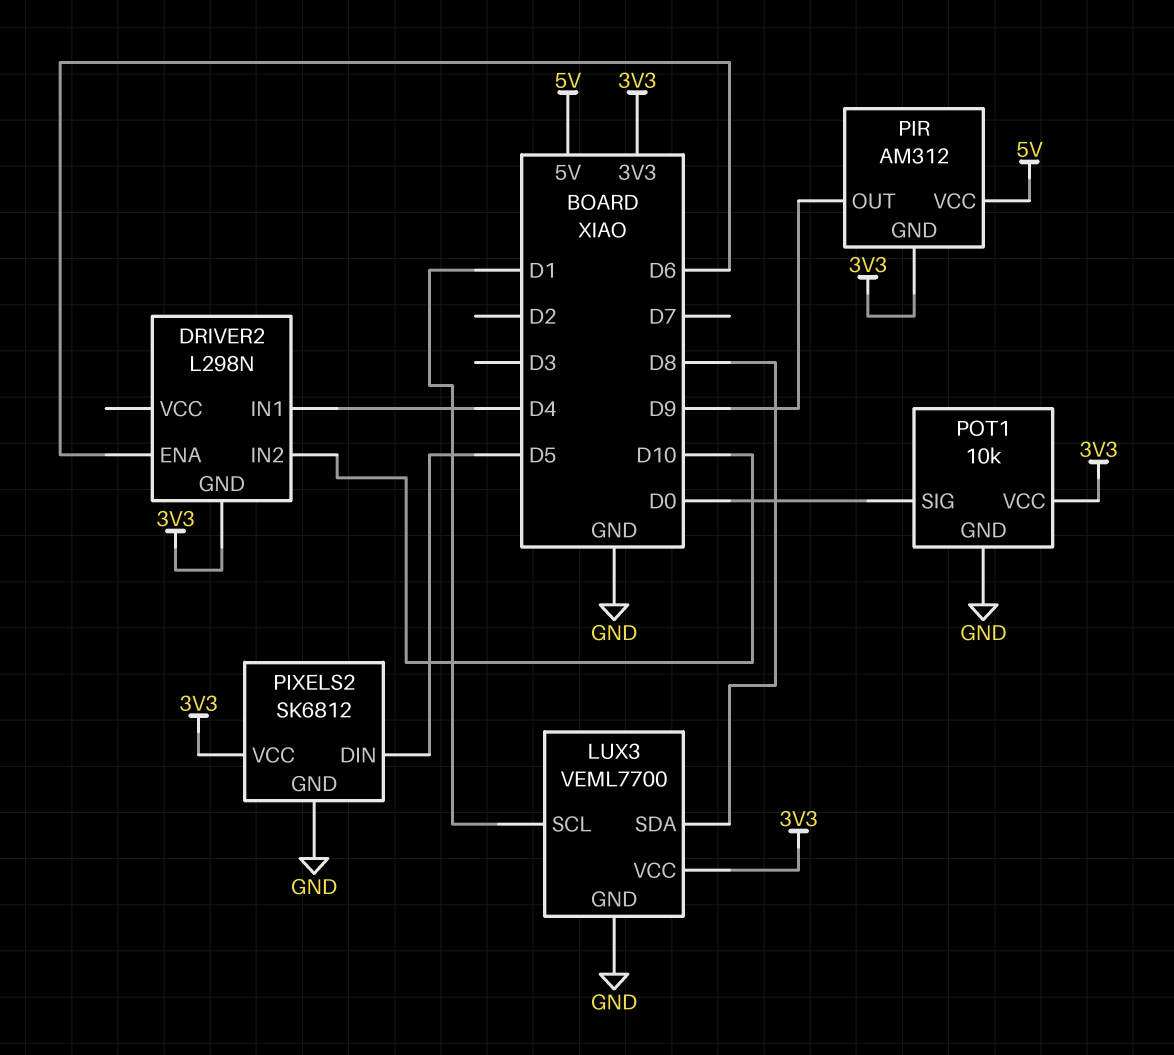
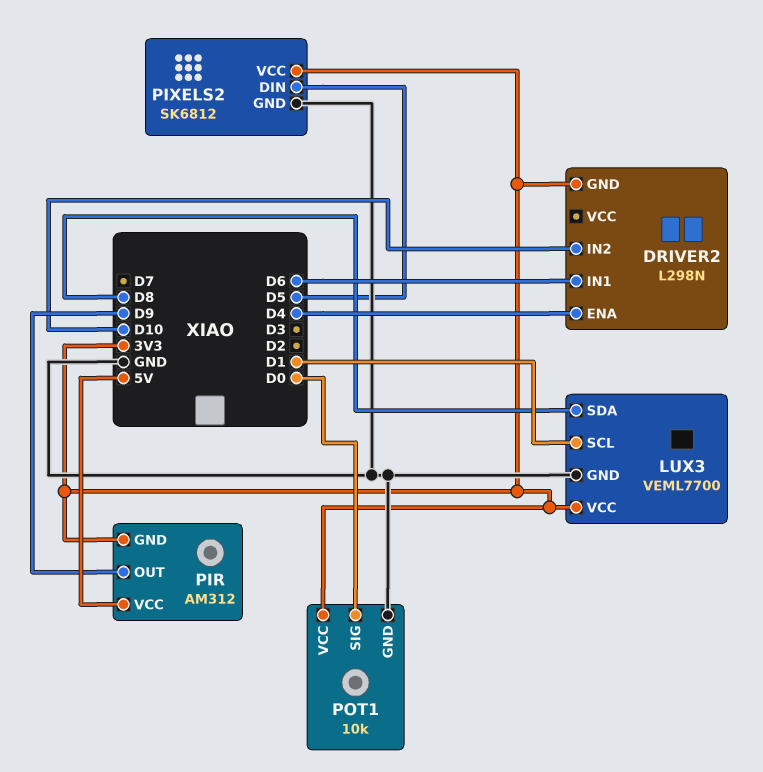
DRIVER2 pin ENA: D6 -> D4
DRIVER2 pin IN1: D4 -> D6

